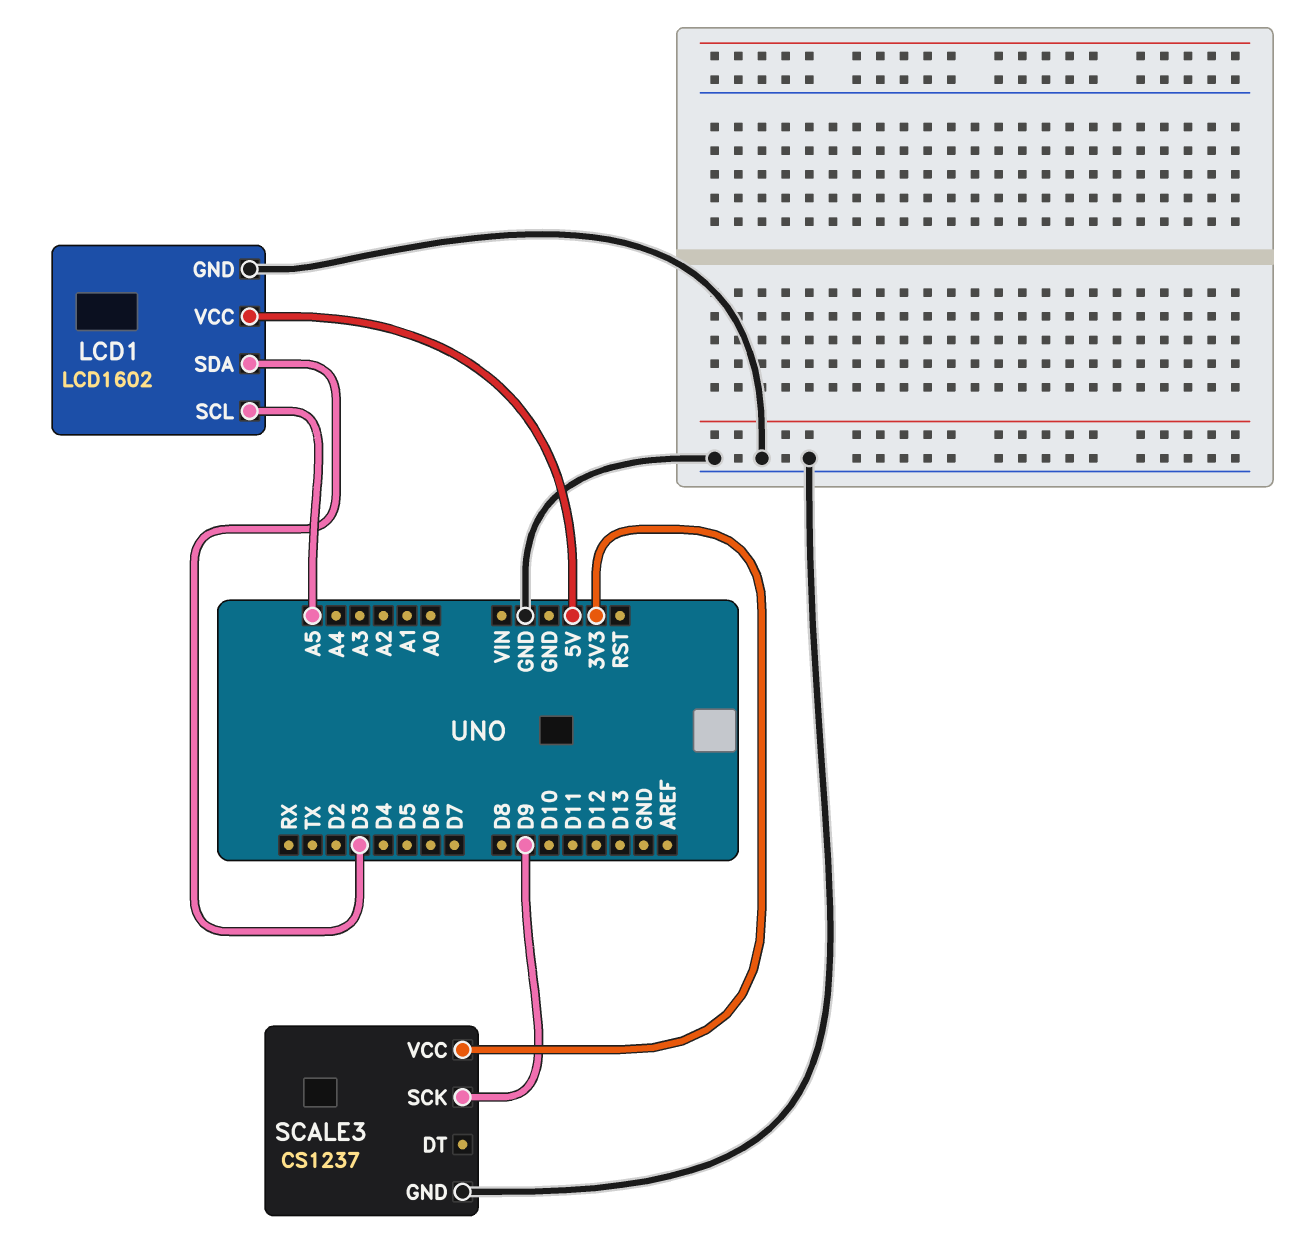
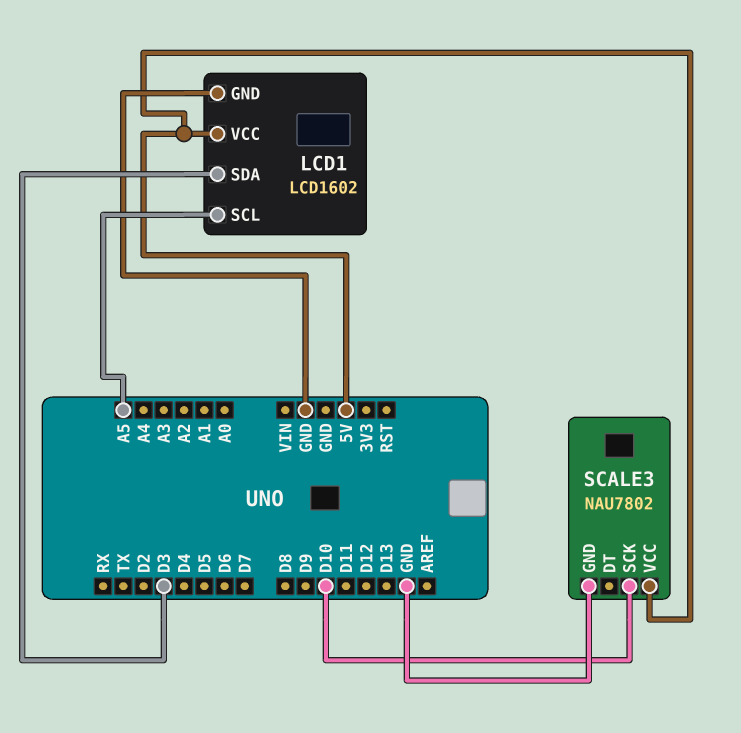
SCALE3: CS1237 -> NAU7802
SCALE3 pin SCK: D9 -> D10
SCALE3 pin VCC: 3V3 -> 5V

